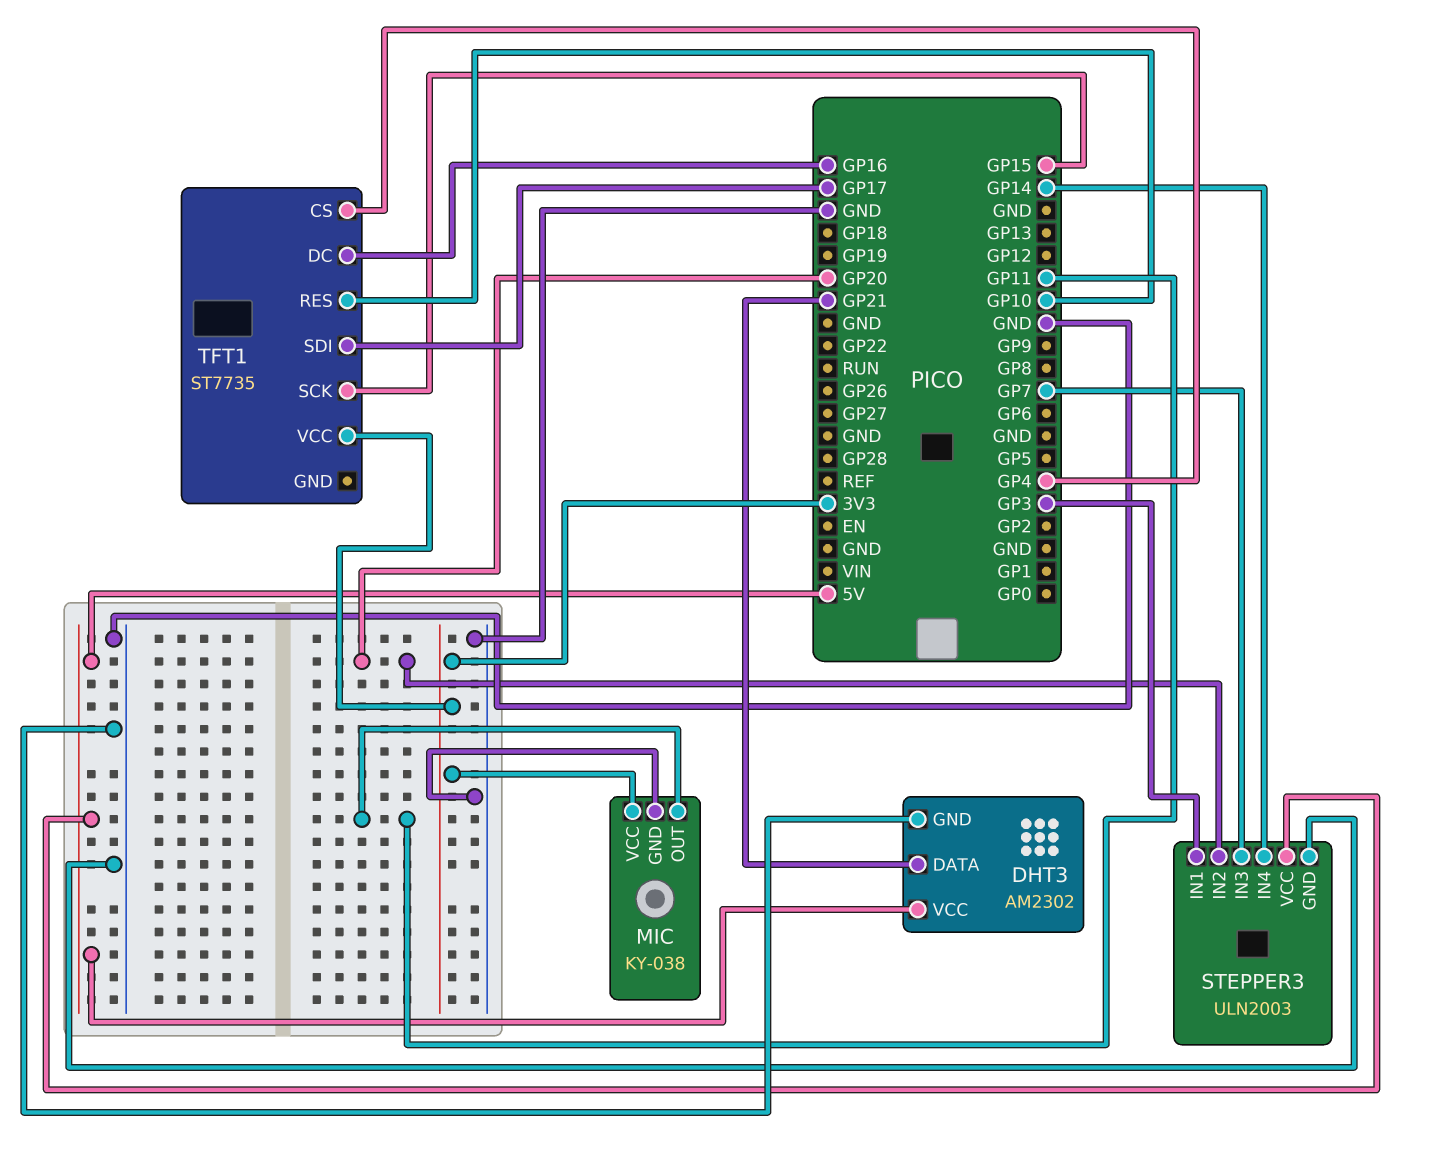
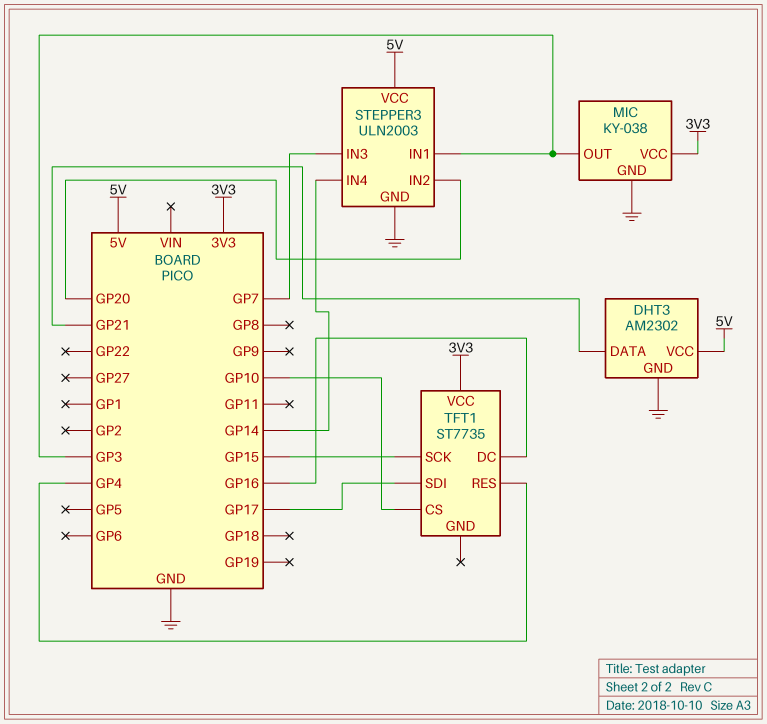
MIC pin OUT: GP11 -> GP3
TFT1 pin CS: GP4 -> GP10
TFT1 pin RES: GP10 -> GP4

